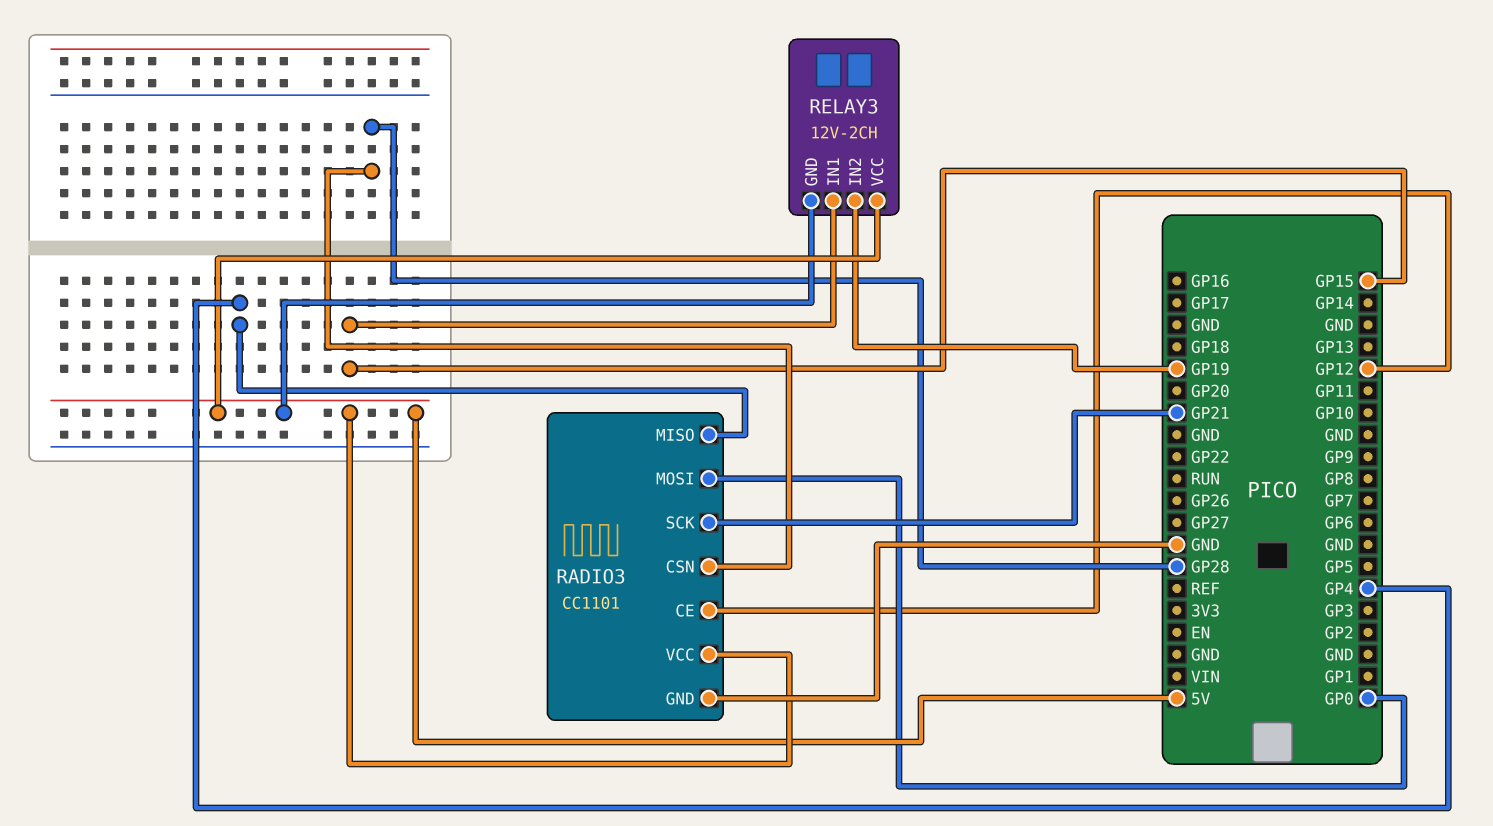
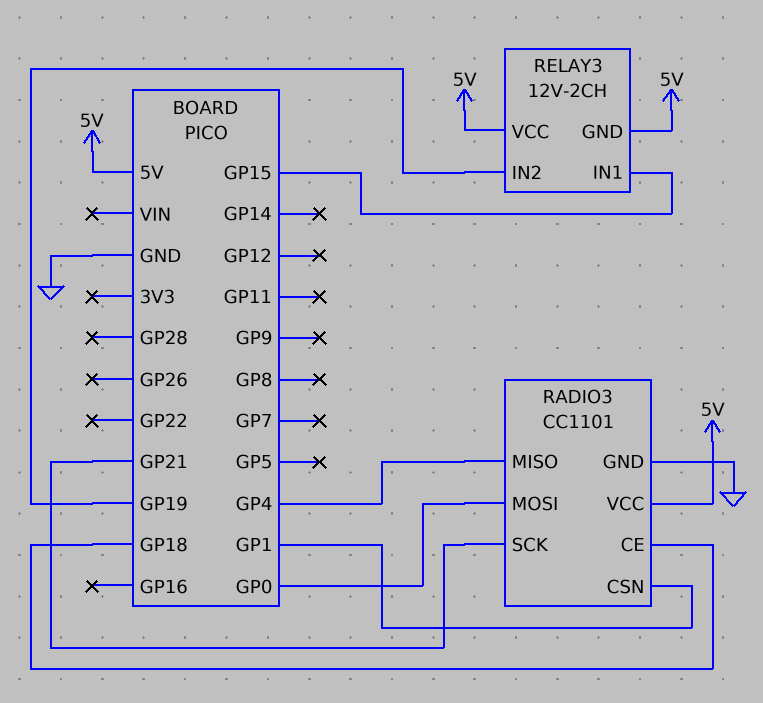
RADIO3 pin CE: GP12 -> GP18
RADIO3 pin CSN: GP28 -> GP1

